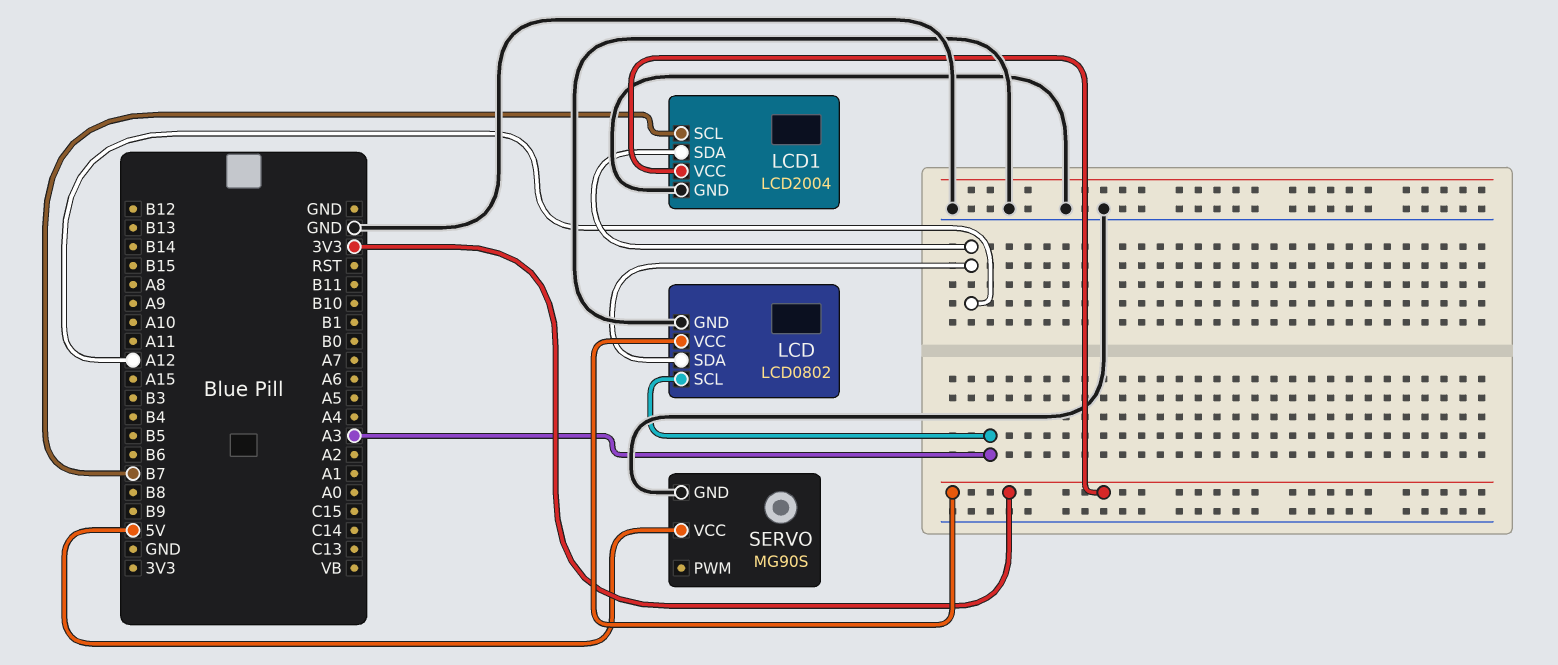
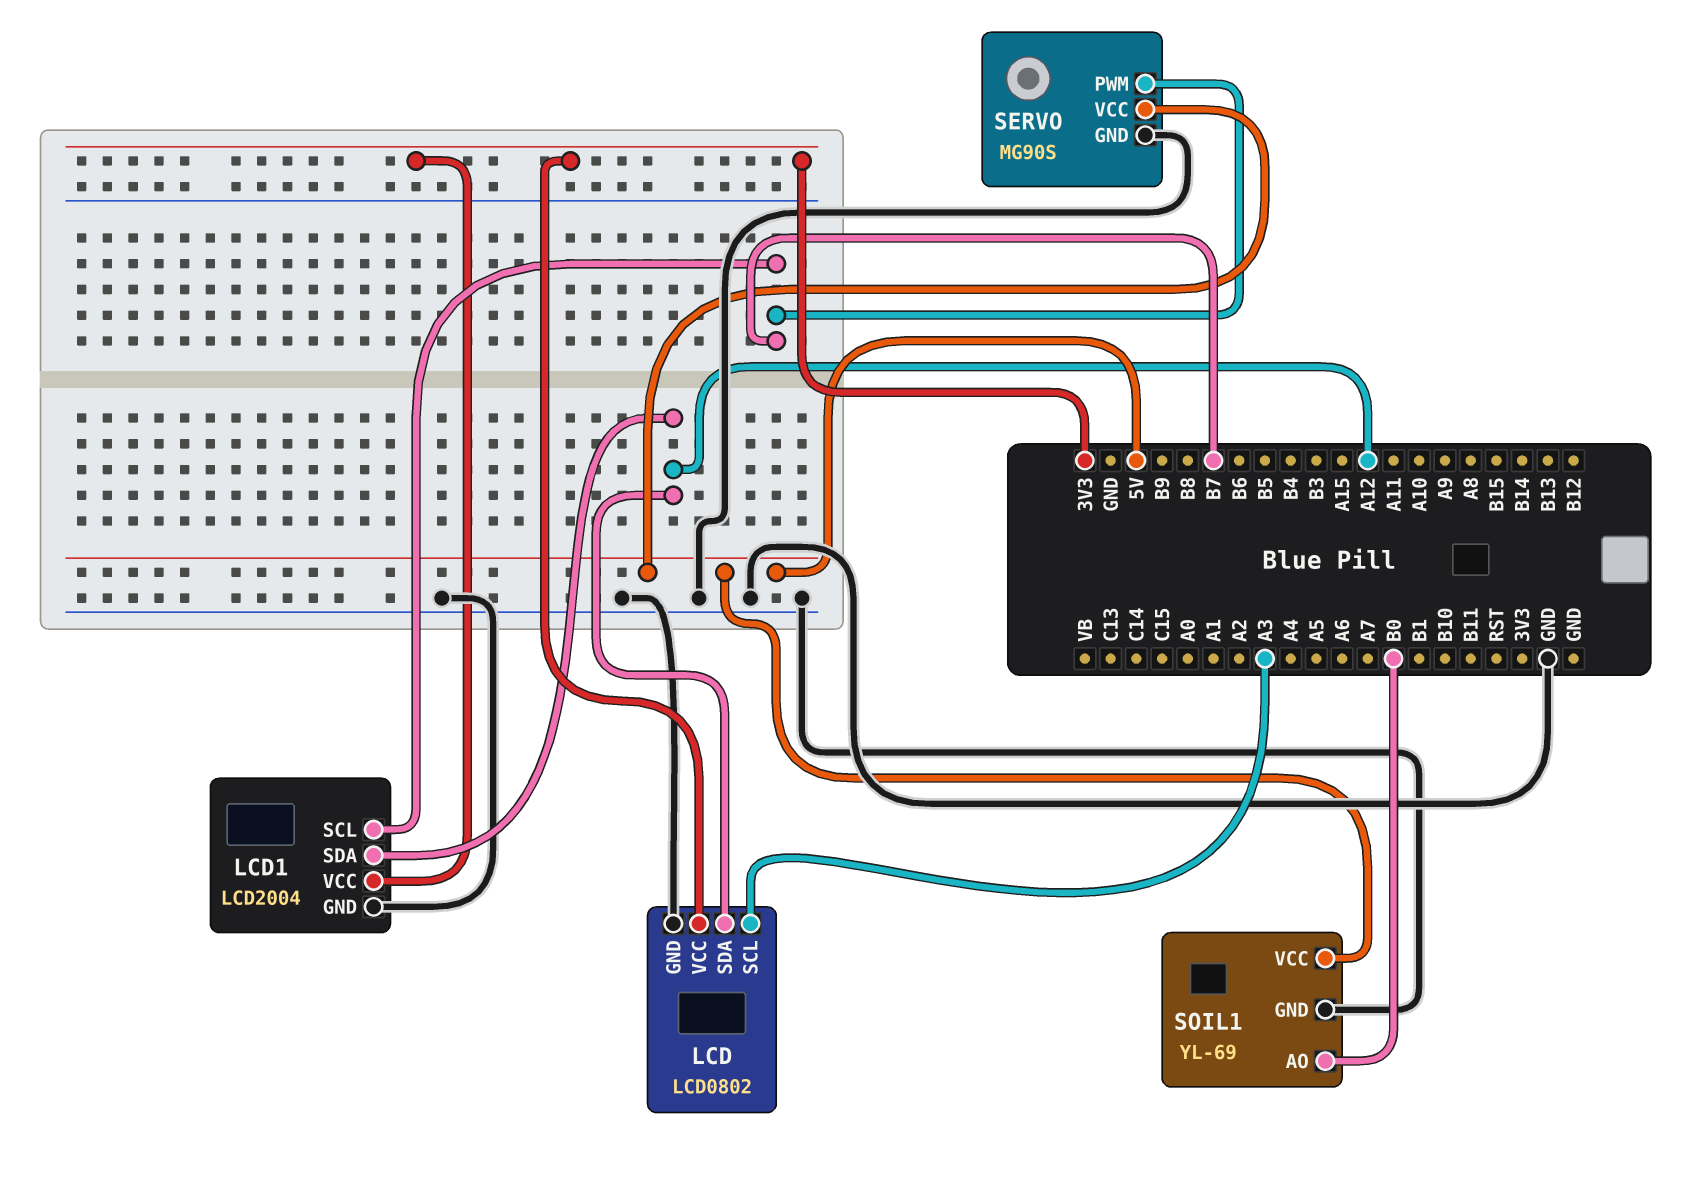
SERVO pin PWM: none -> B7
SOIL1: none -> YL-69
SOIL1 pin AO: none -> B0
SOIL1 pin GND: none -> GND
SOIL1 pin VCC: none -> 5V

